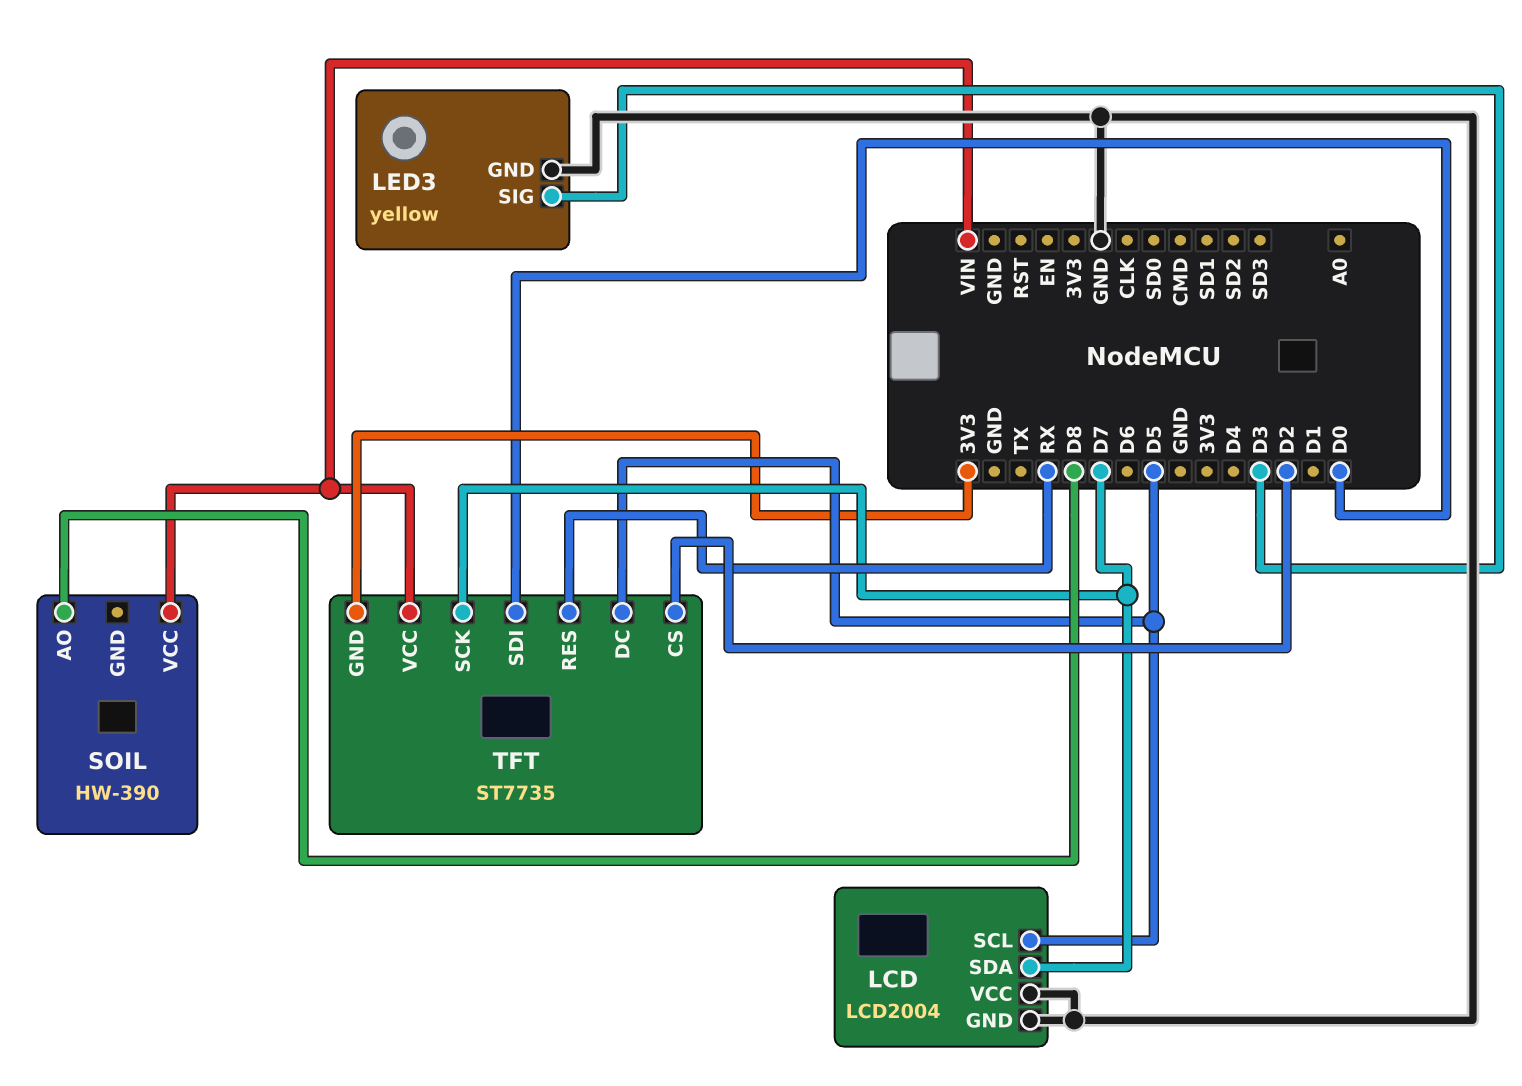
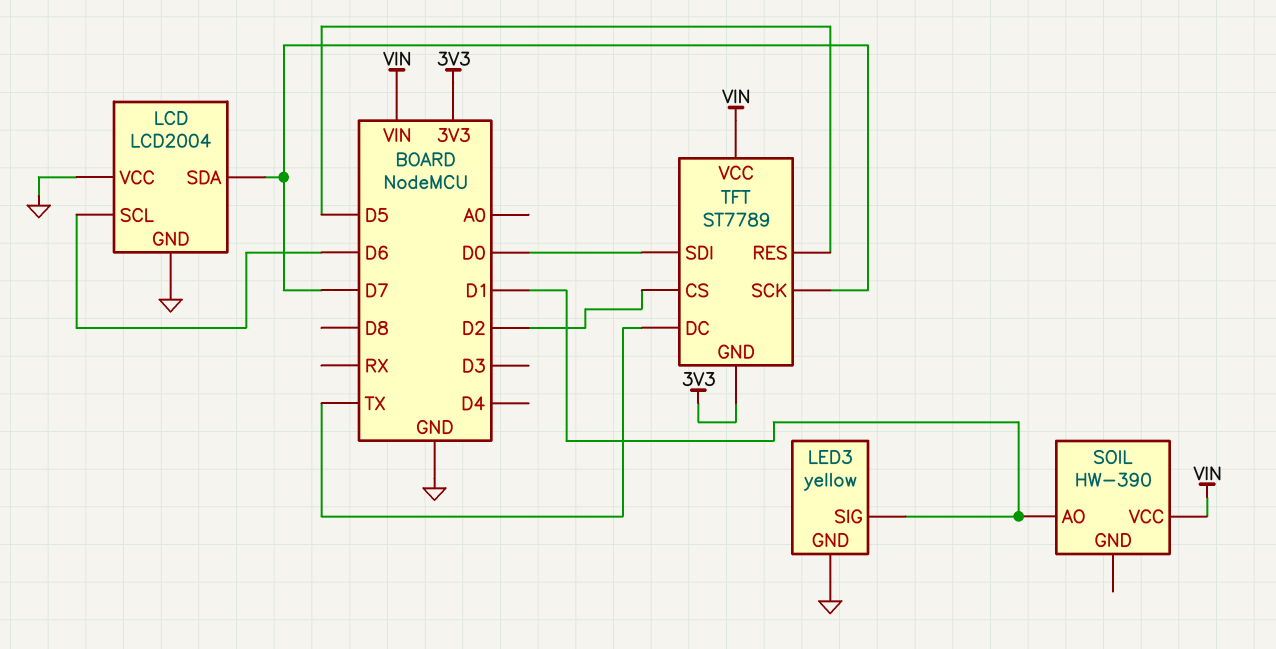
LCD pin SCL: D5 -> D6
LED3 pin SIG: D3 -> D1
SOIL pin AO: D8 -> D1
TFT: ST7735 -> ST7789
TFT pin DC: D5 -> TX
TFT pin RES: RX -> D5

